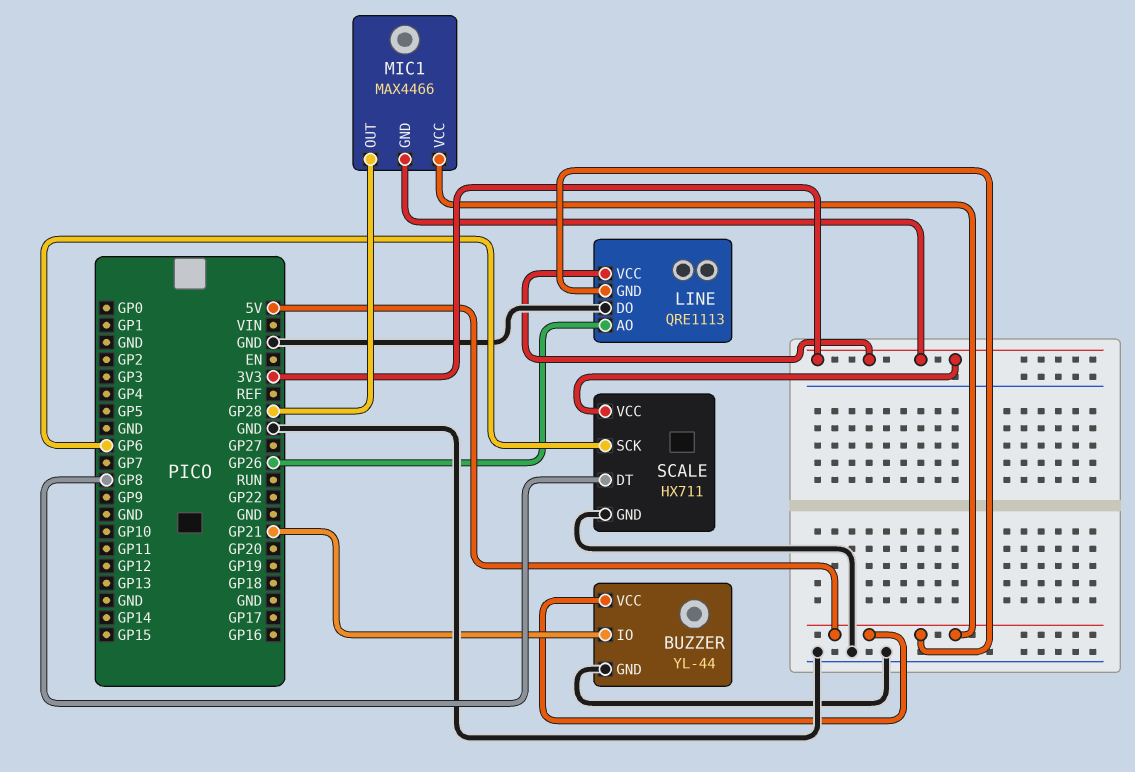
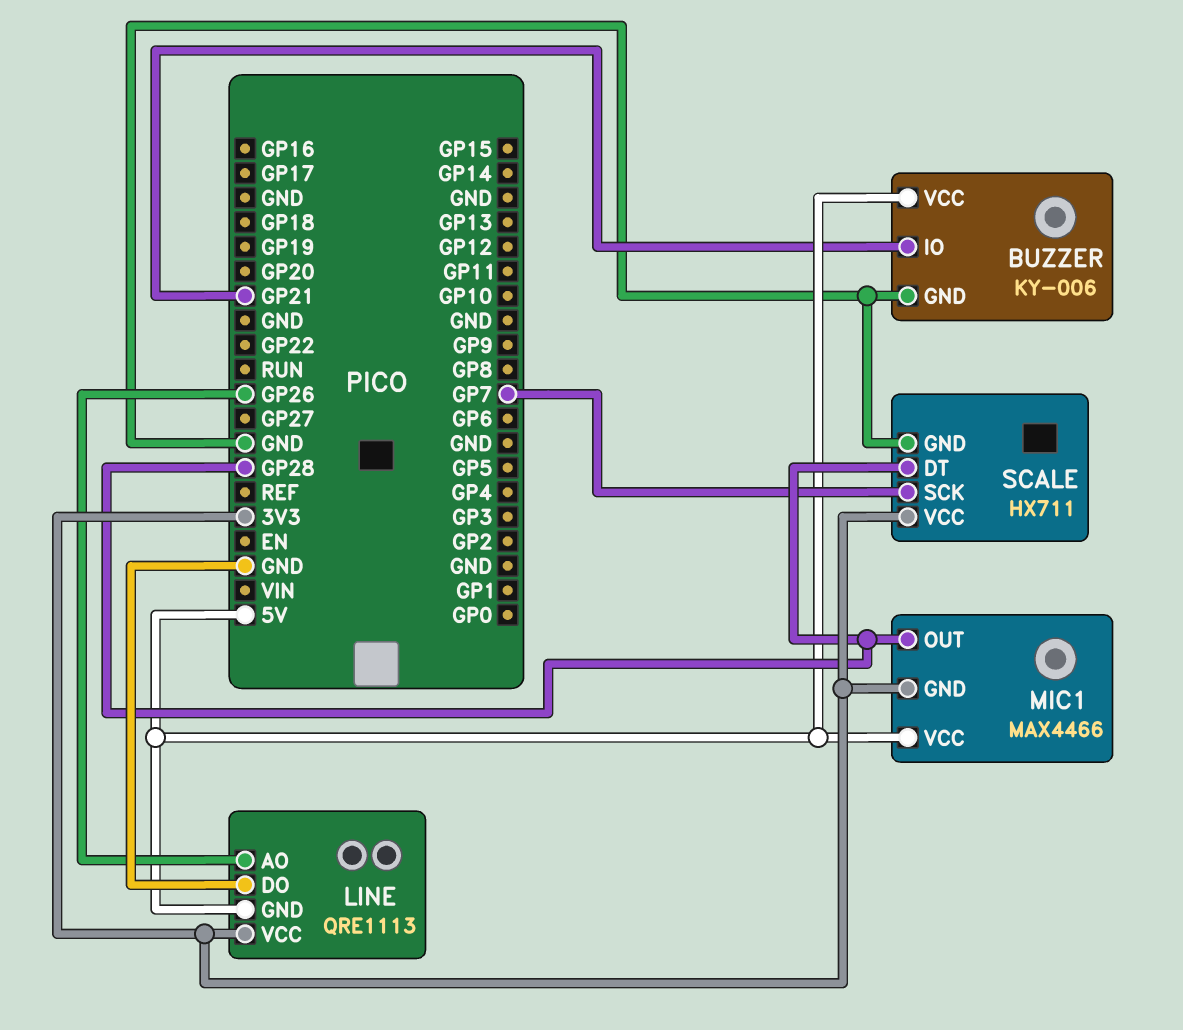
BUZZER: YL-44 -> KY-006
SCALE pin DT: GP8 -> GP28
SCALE pin SCK: GP6 -> GP7

